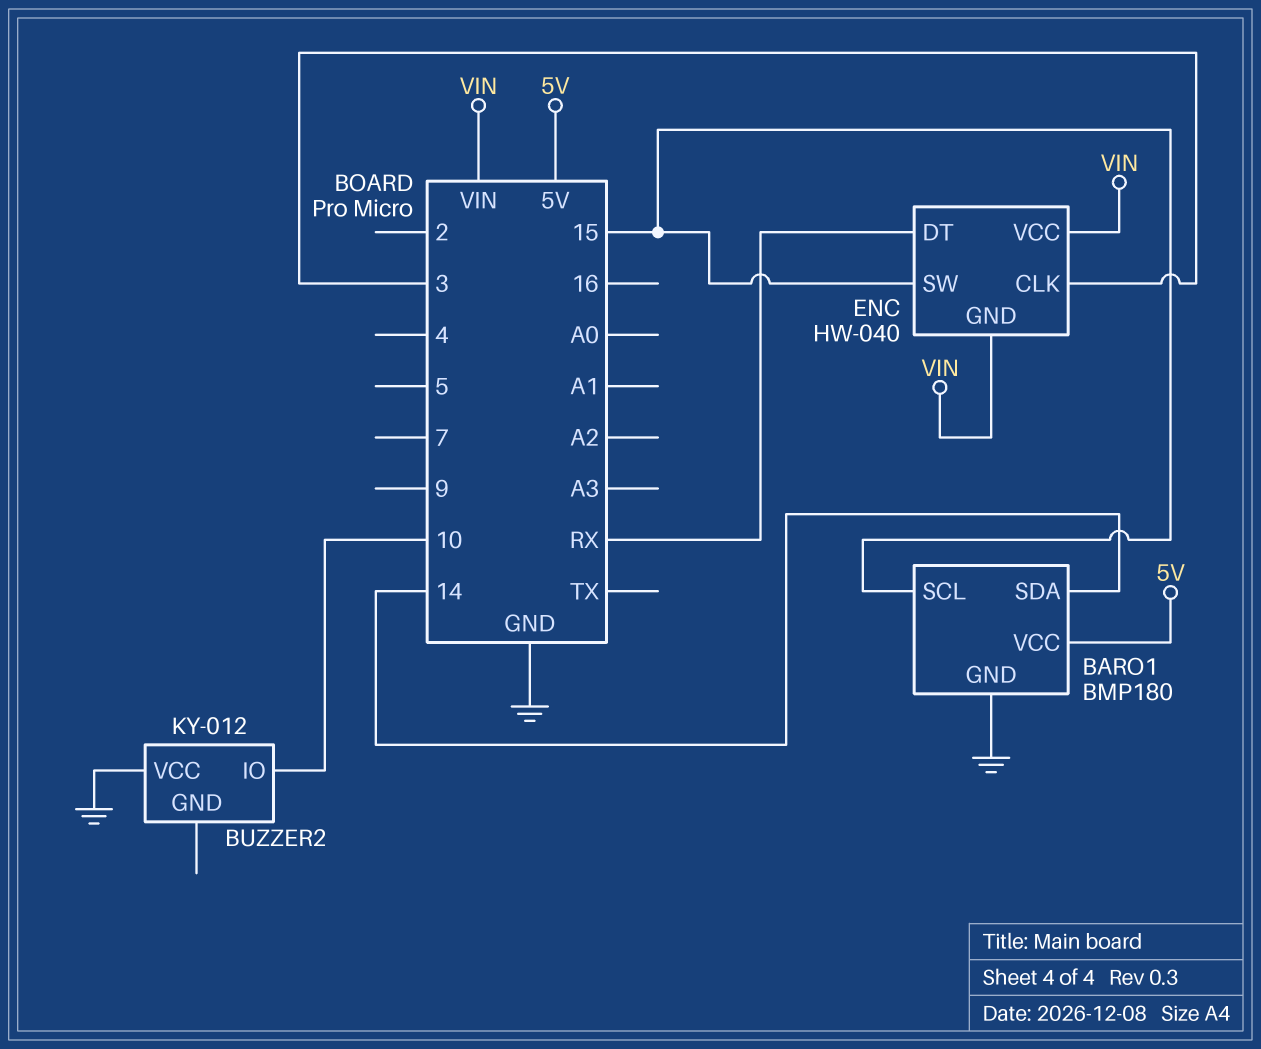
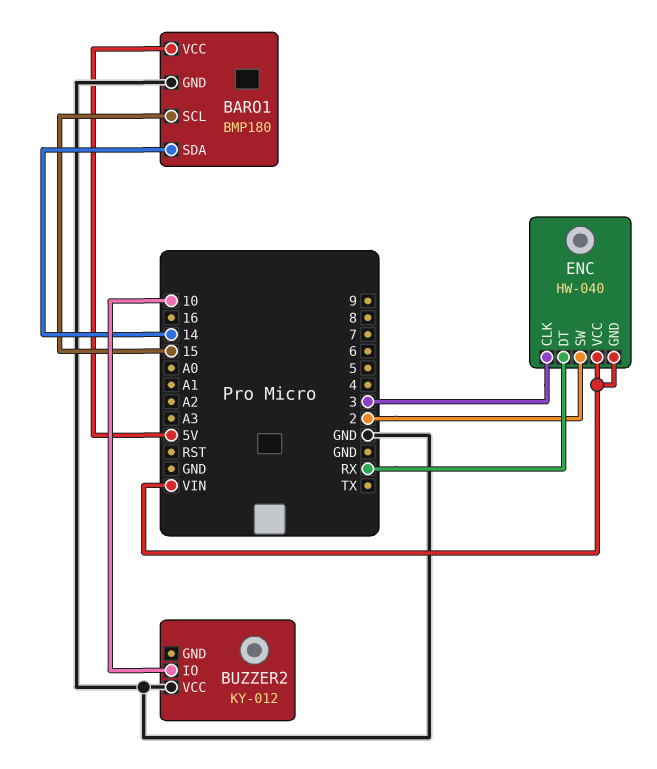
ENC pin SW: 15 -> 2

